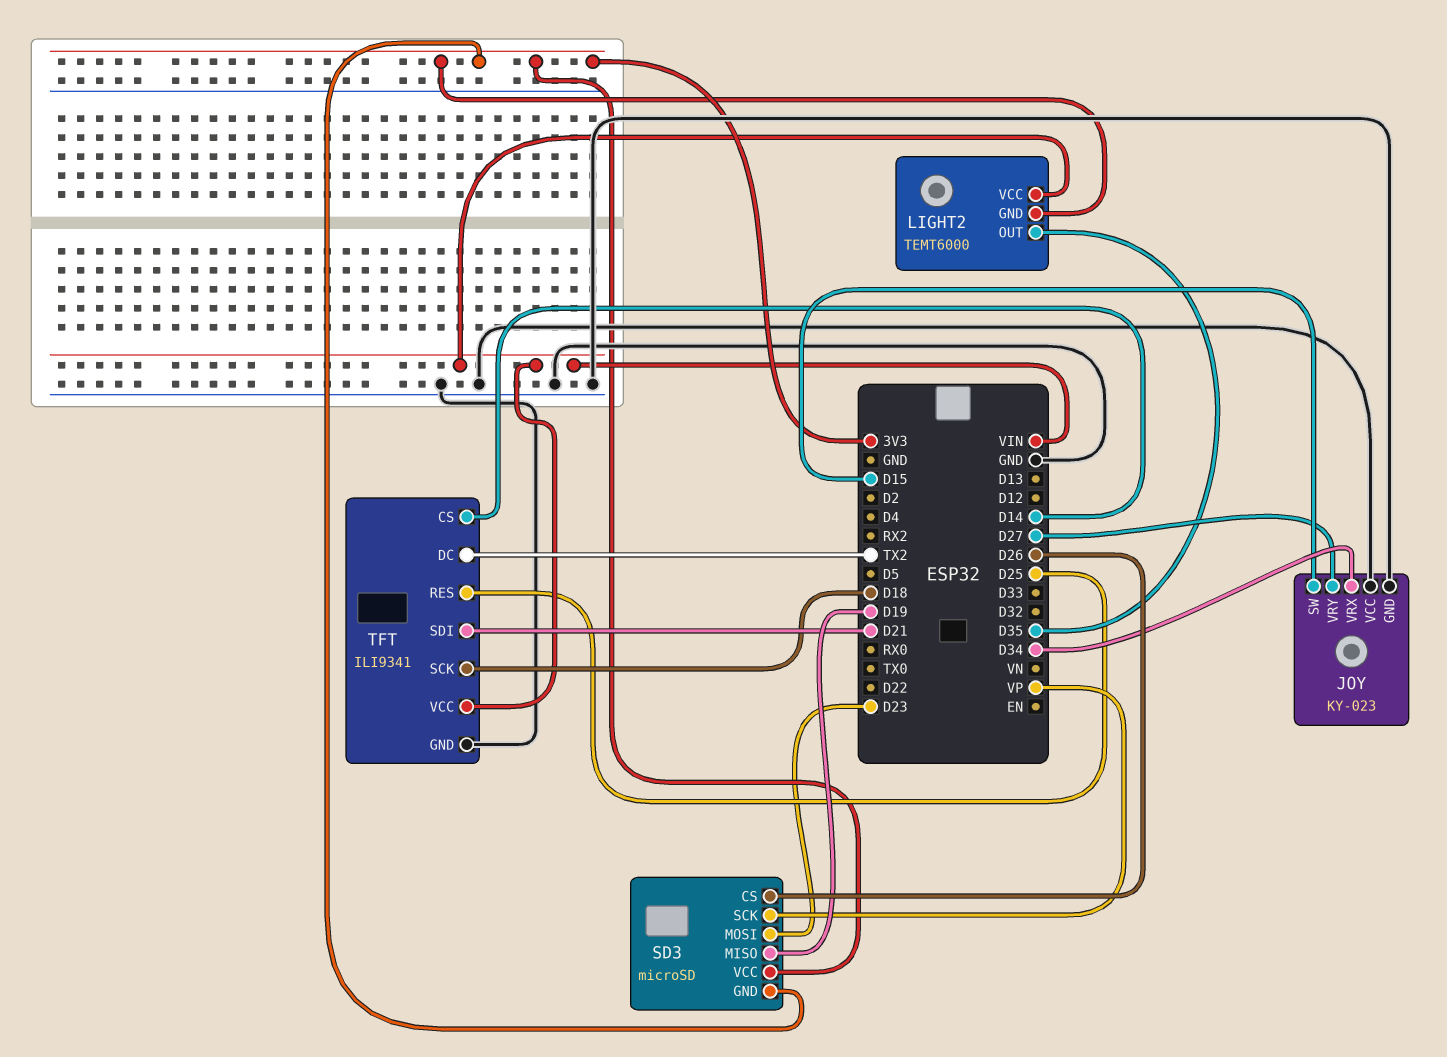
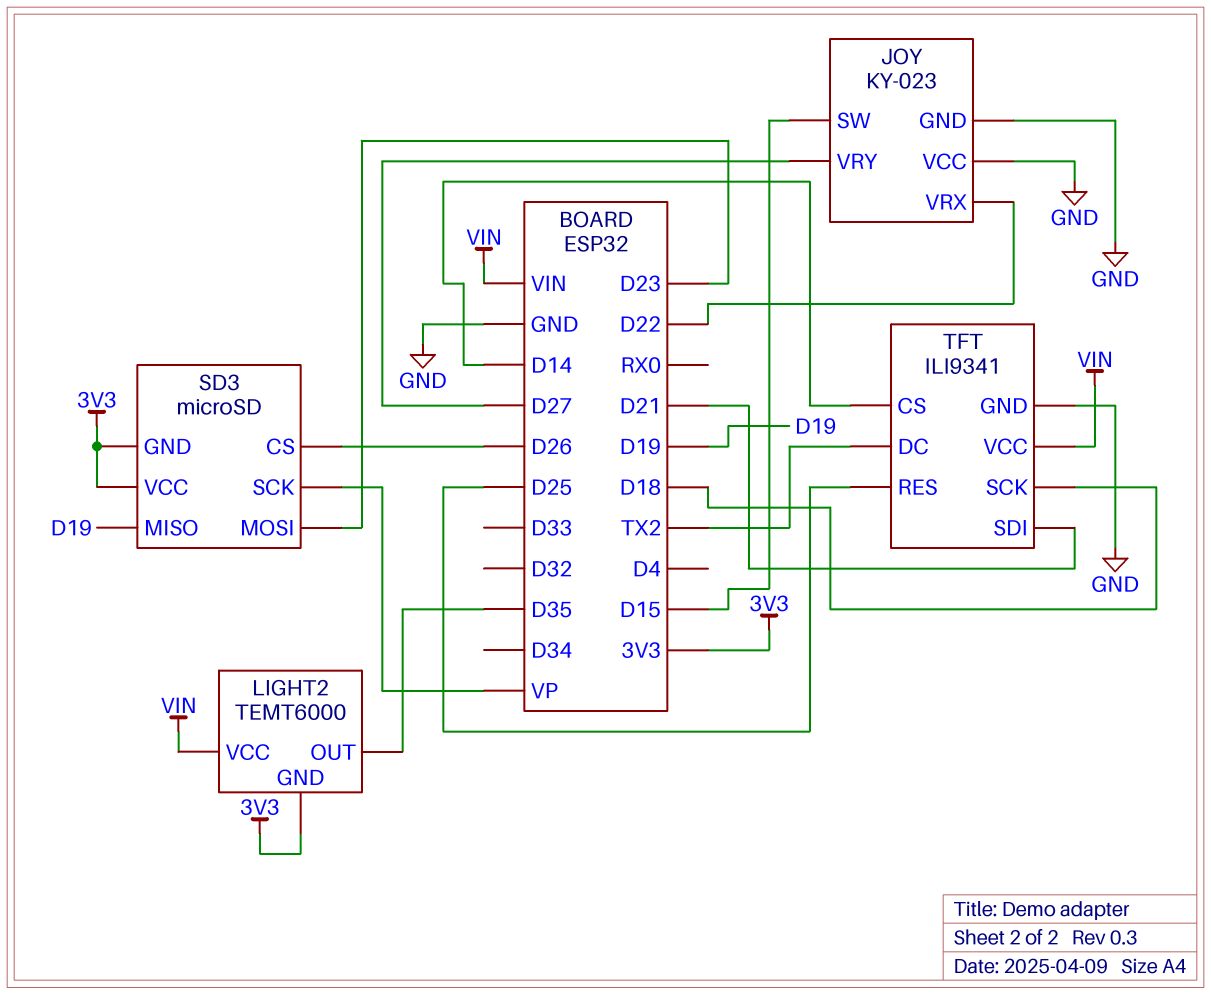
JOY pin VRX: D34 -> D22

